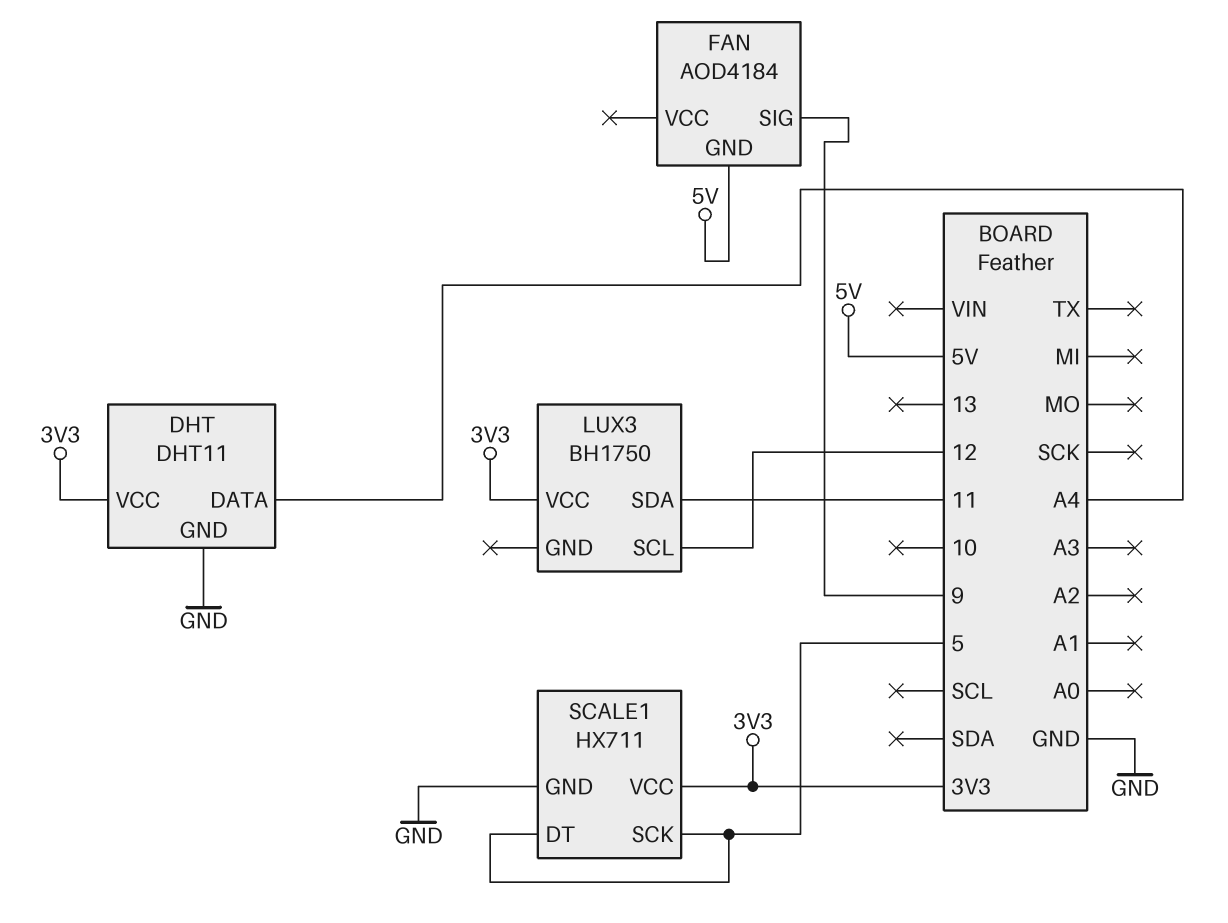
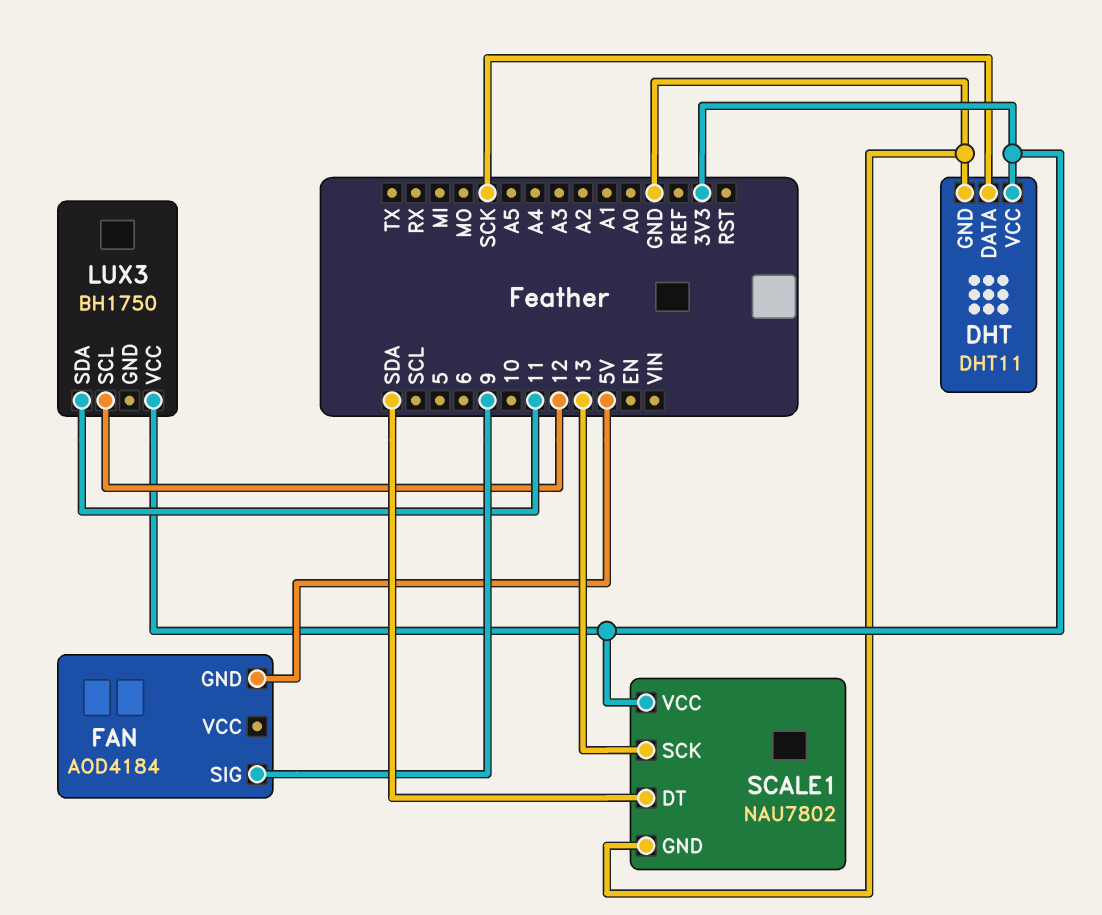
DHT pin DATA: A4 -> SCK
SCALE1: HX711 -> NAU7802
SCALE1 pin DT: 5 -> SDA
SCALE1 pin SCK: 5 -> 13

